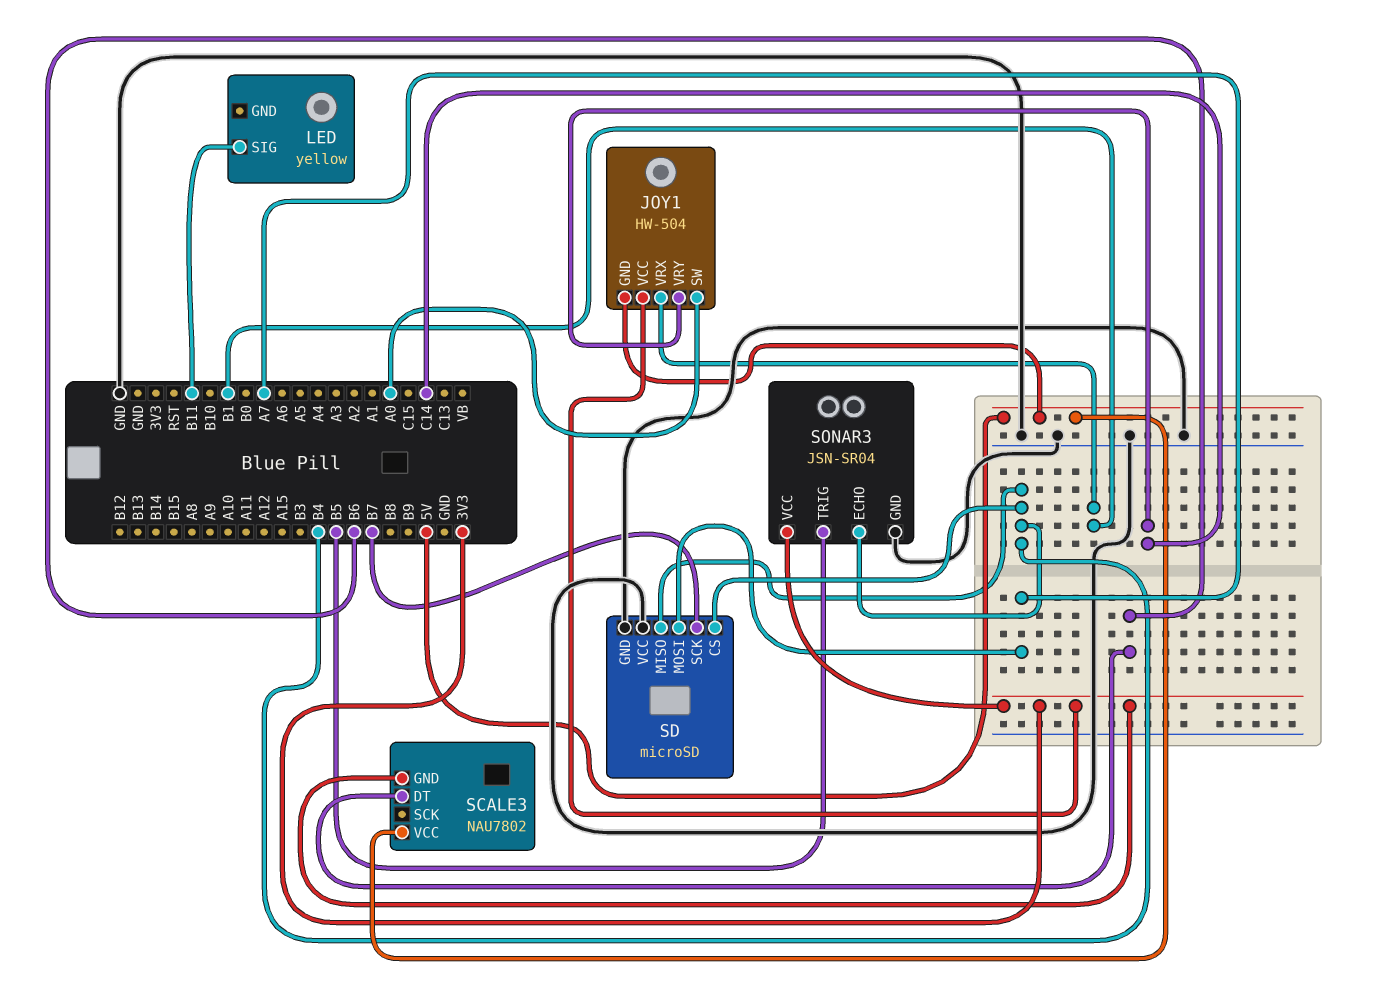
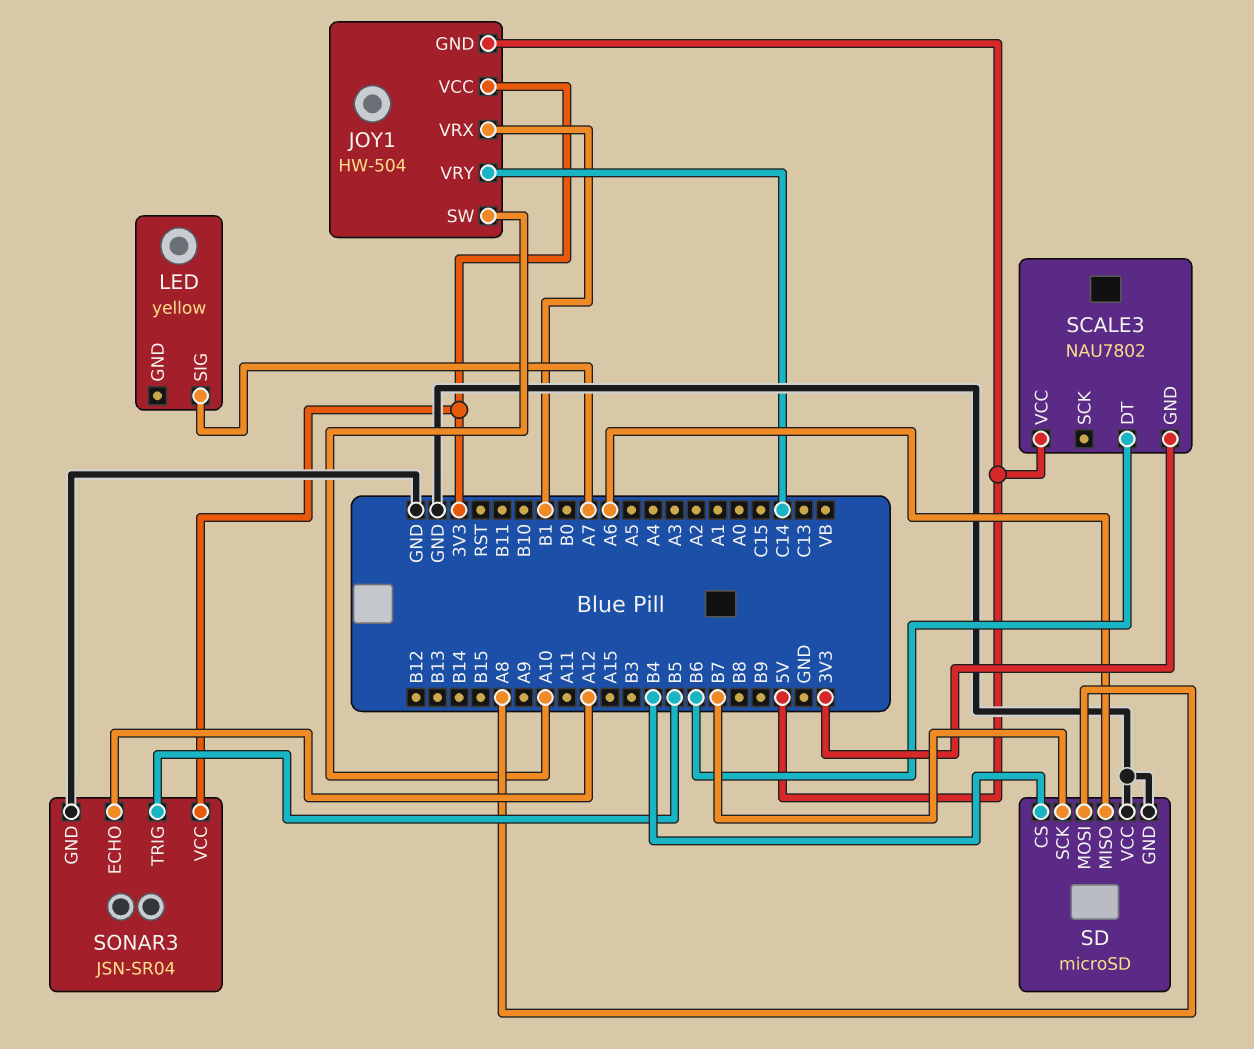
JOY1 pin SW: A0 -> A10
LED pin SIG: B11 -> A7
SD pin MISO: B4 -> A6
SD pin MOSI: A7 -> A8
SONAR3 pin ECHO: B4 -> A12

